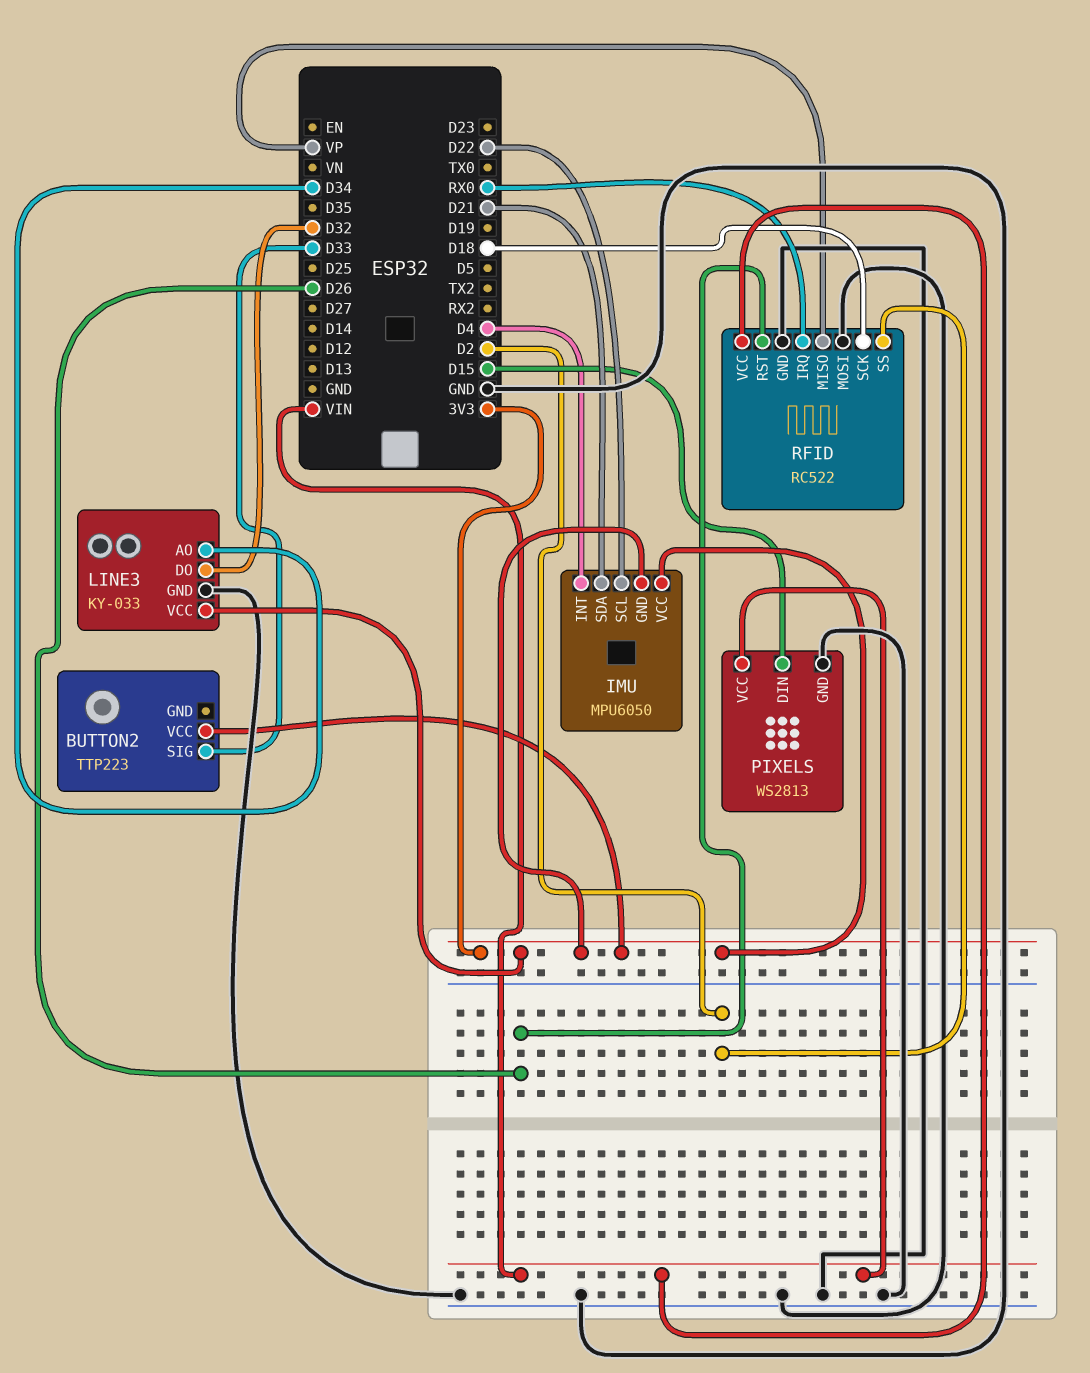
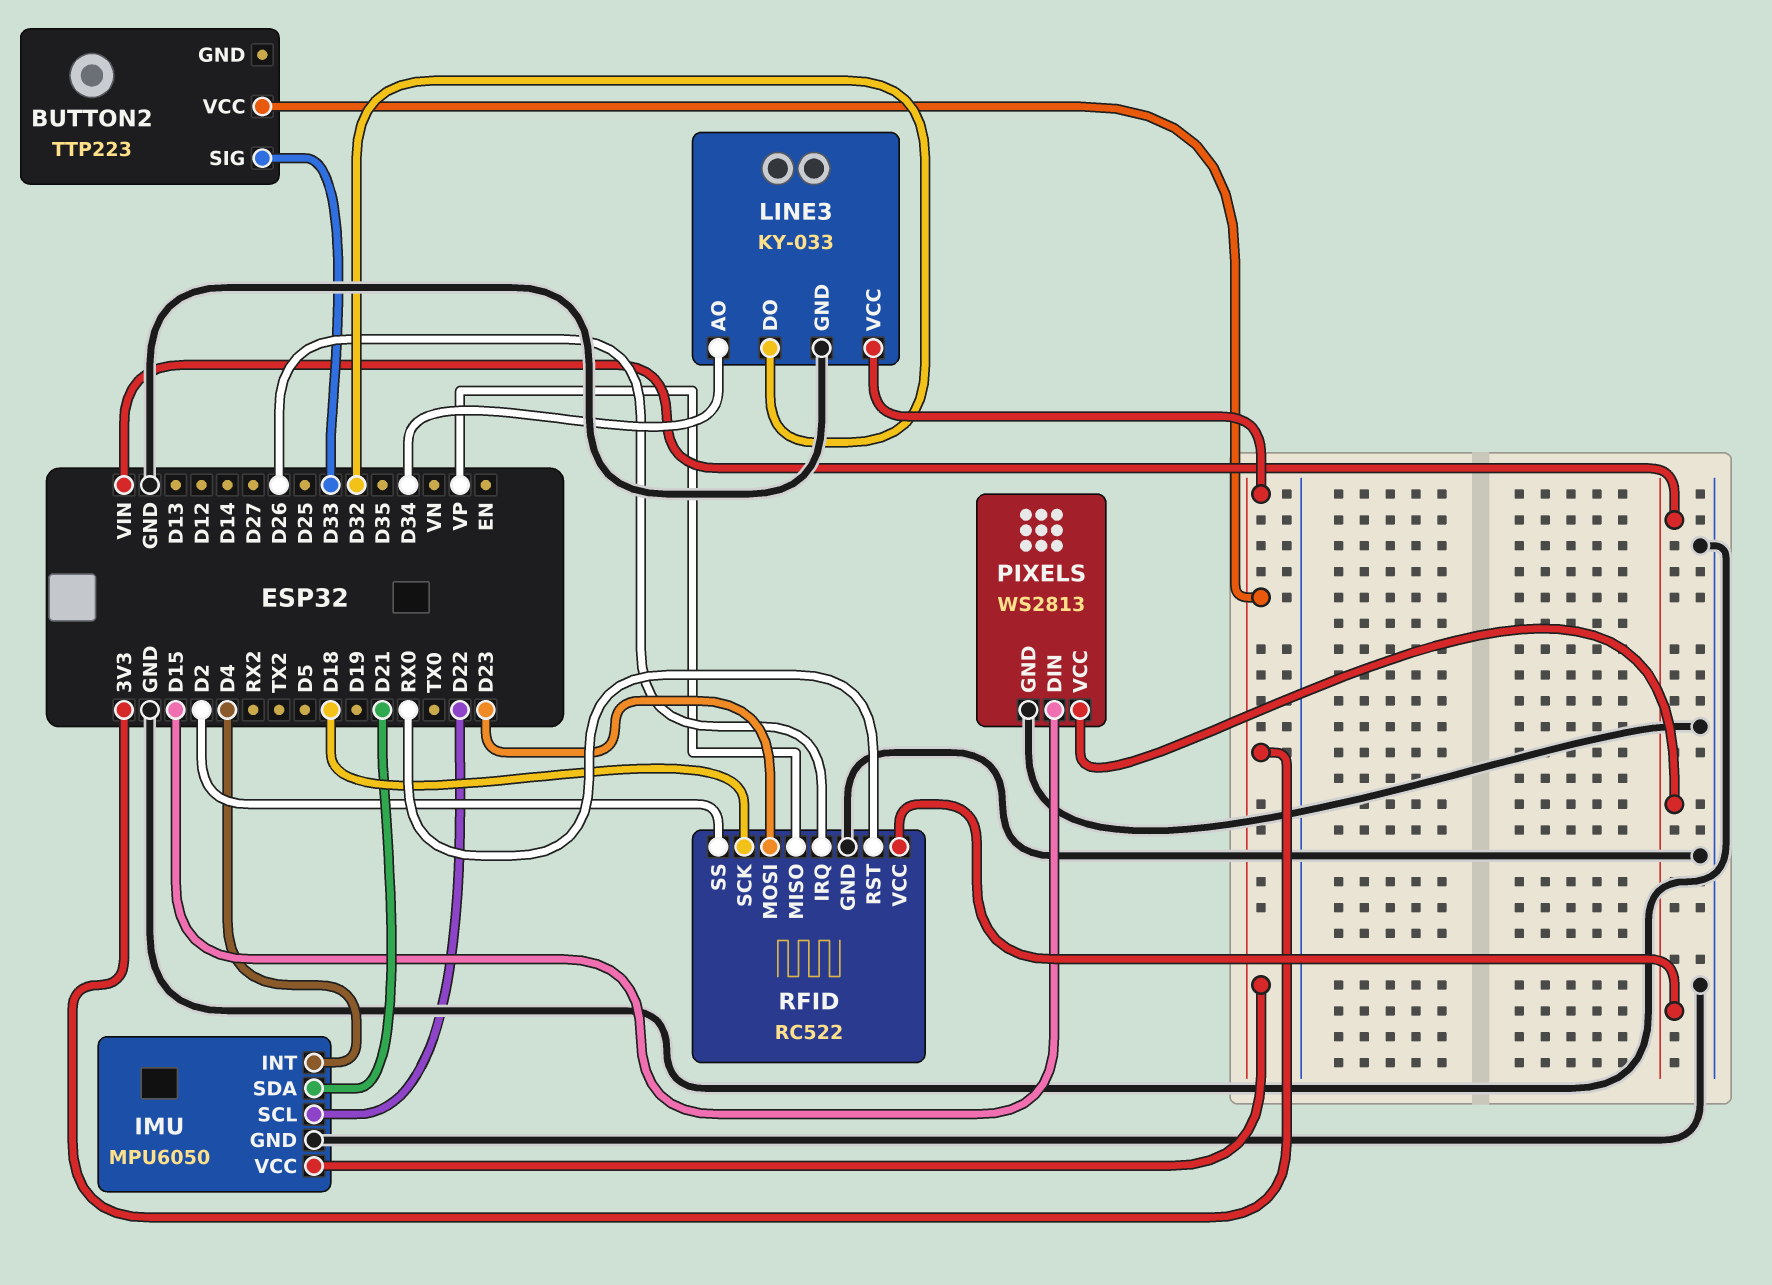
IMU pin GND: 3V3 -> GND
RFID pin IRQ: RX0 -> D26
RFID pin MOSI: GND -> D23
RFID pin RST: D26 -> RX0

